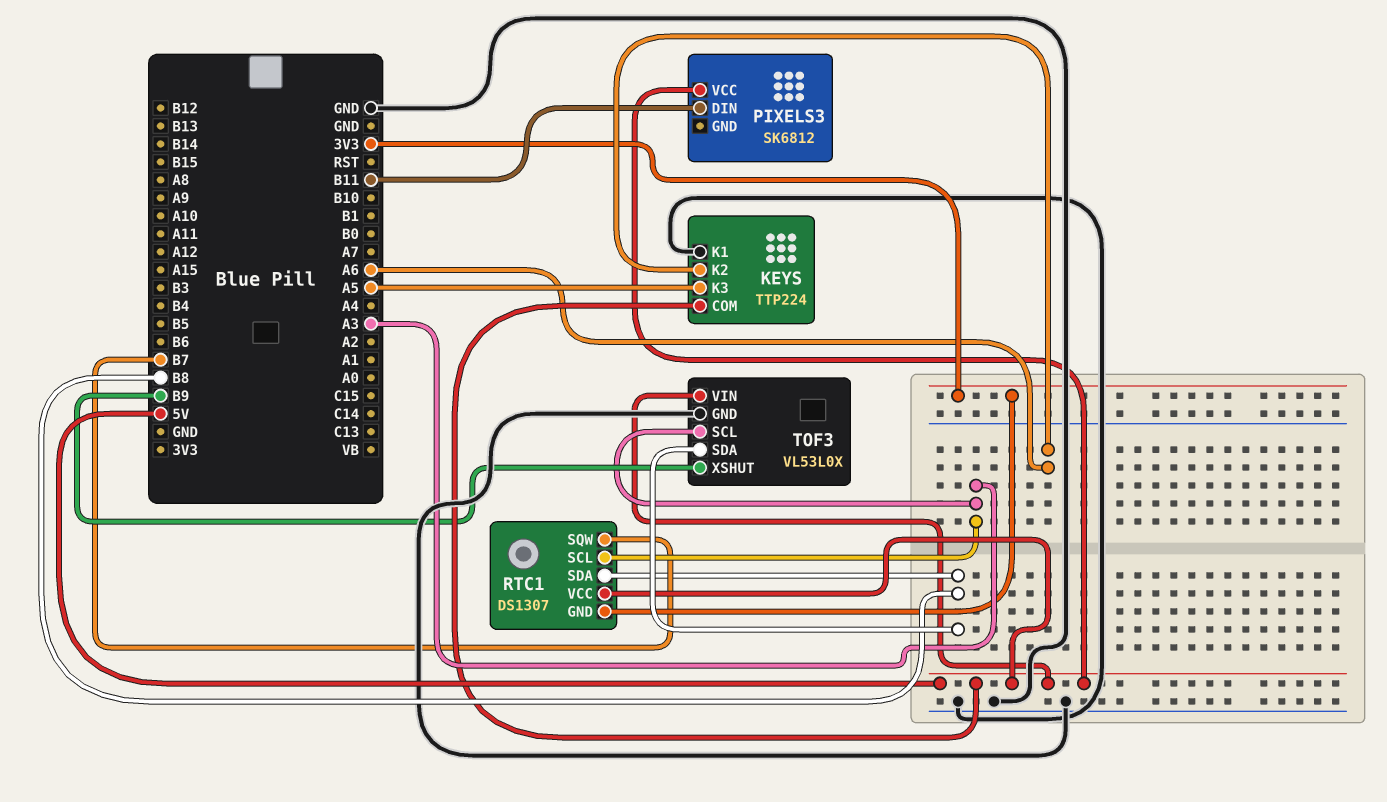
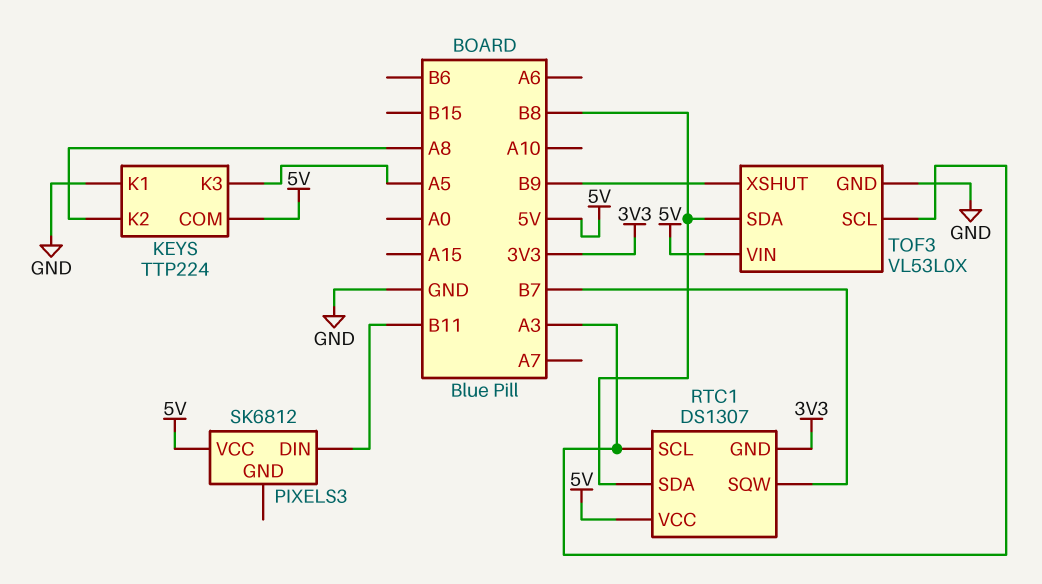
KEYS pin K2: A6 -> A8

